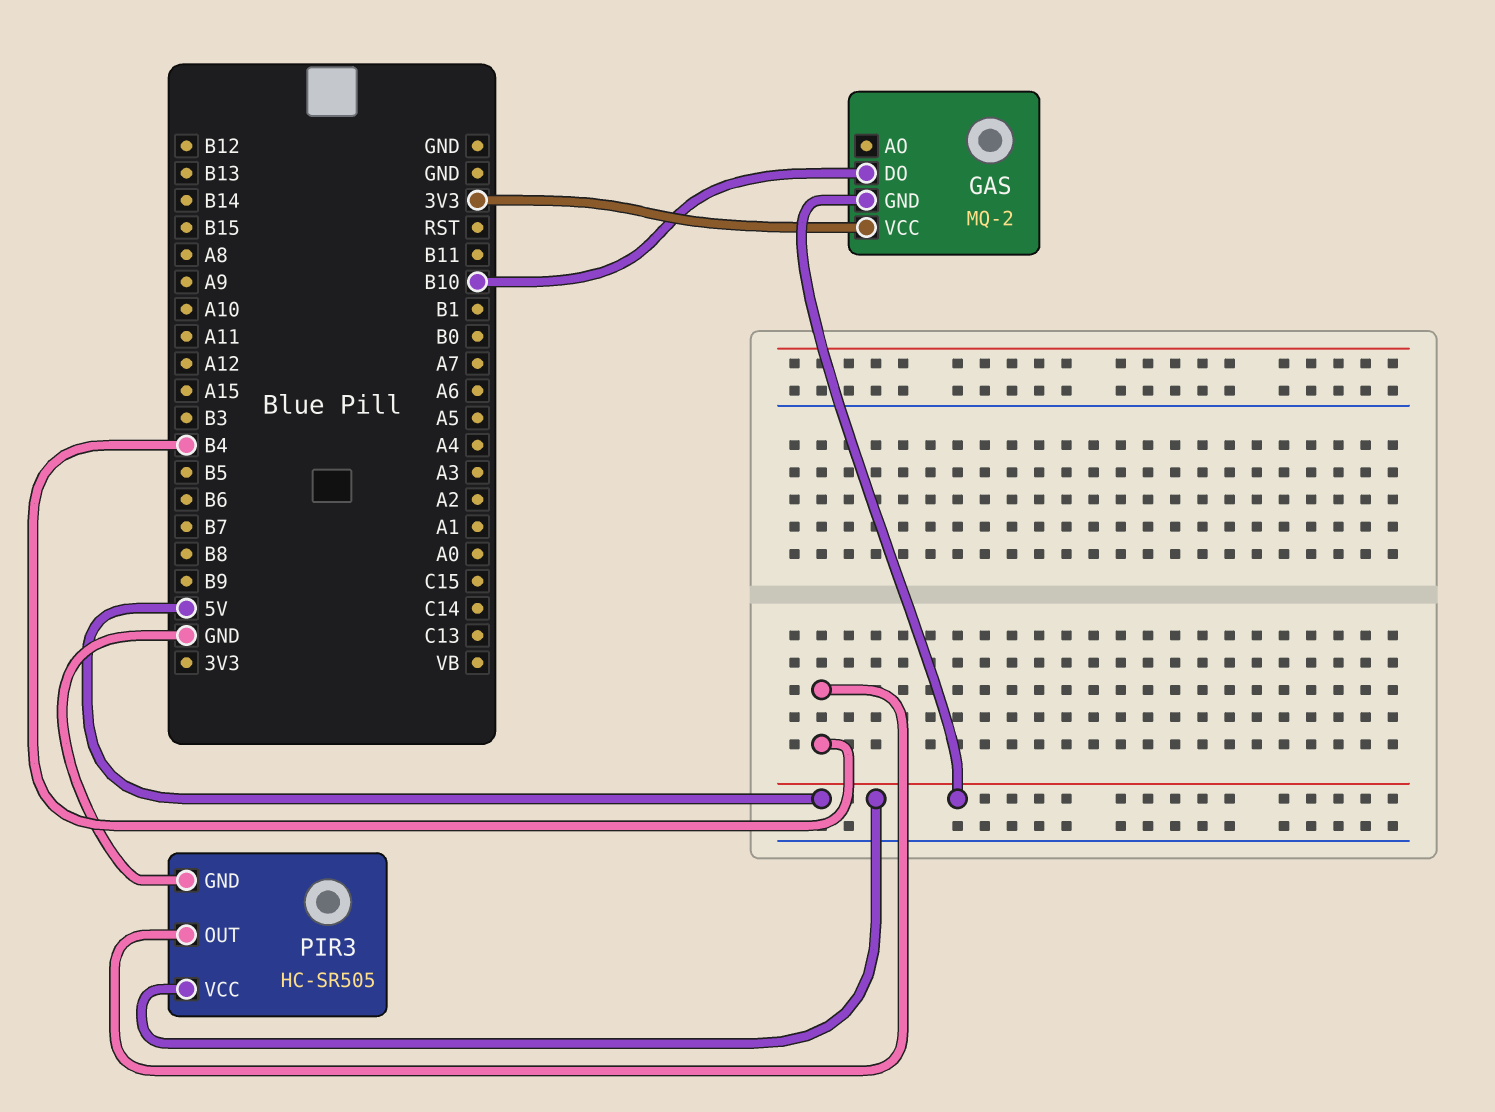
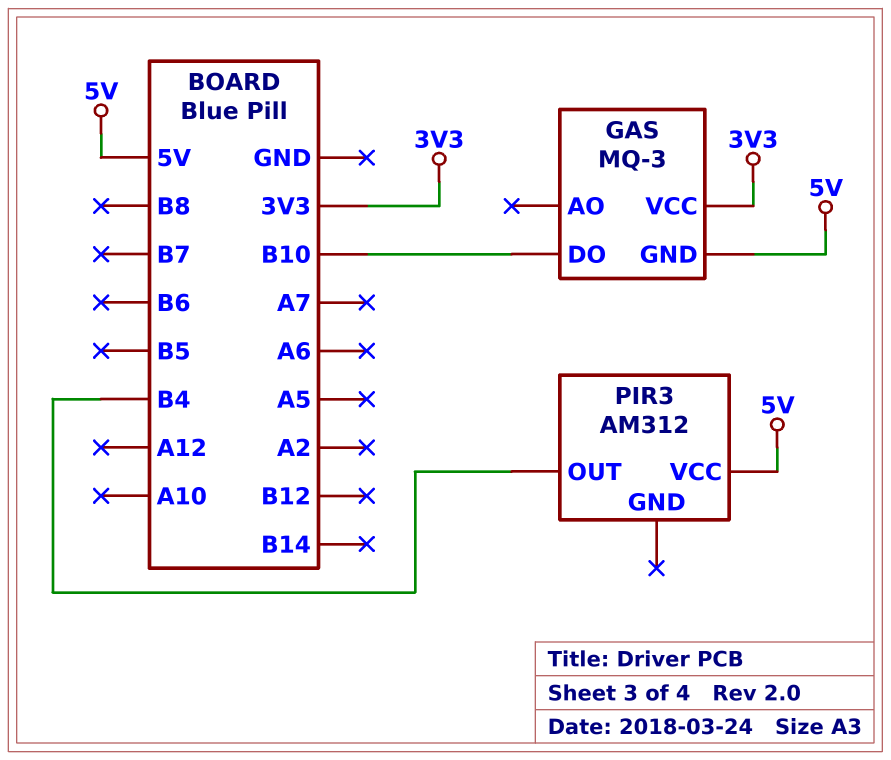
GAS: MQ-2 -> MQ-3
PIR3: HC-SR505 -> AM312
PIR3 pin GND: GND -> none

